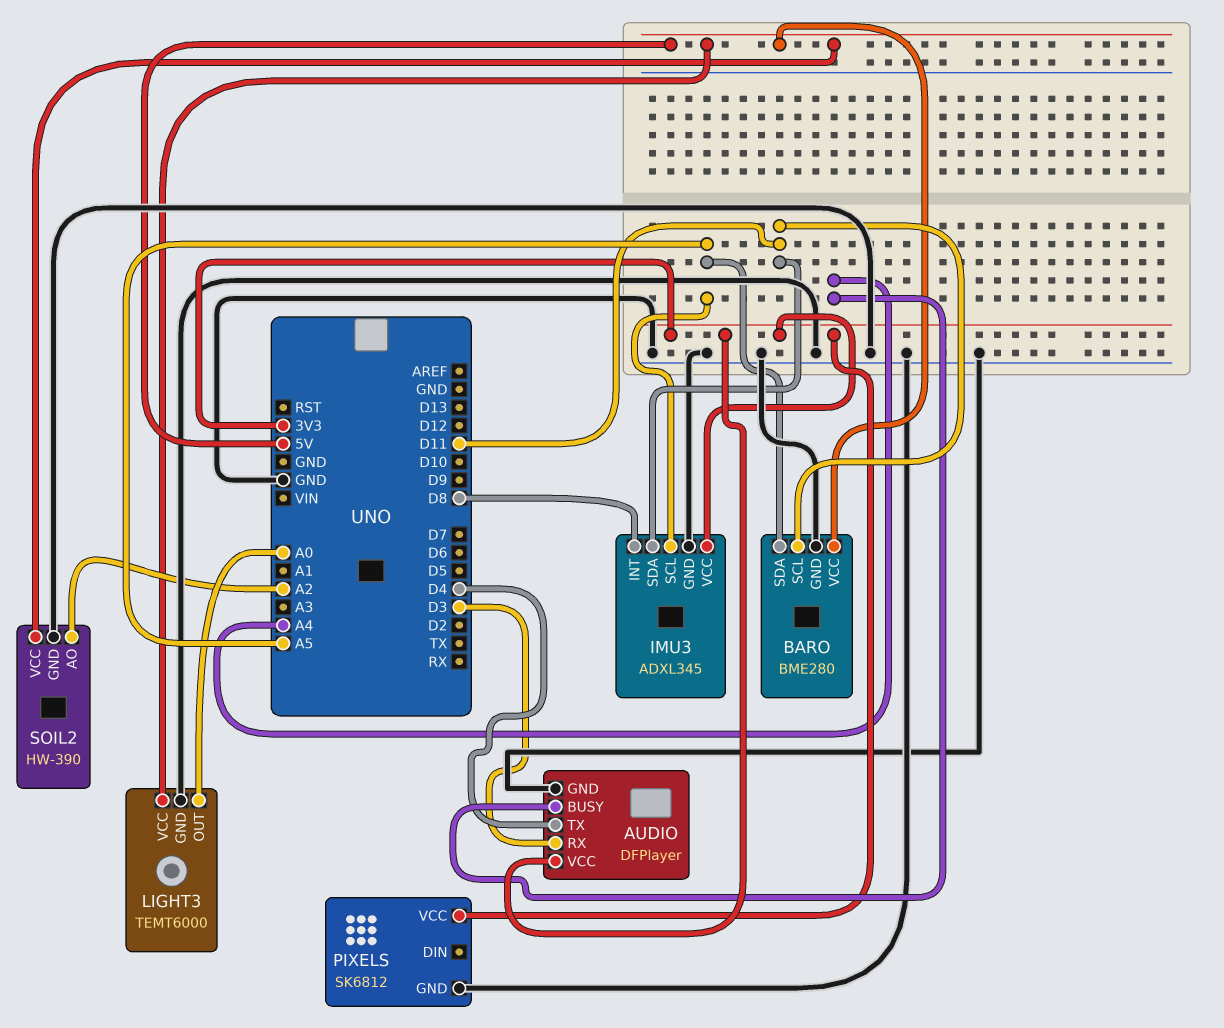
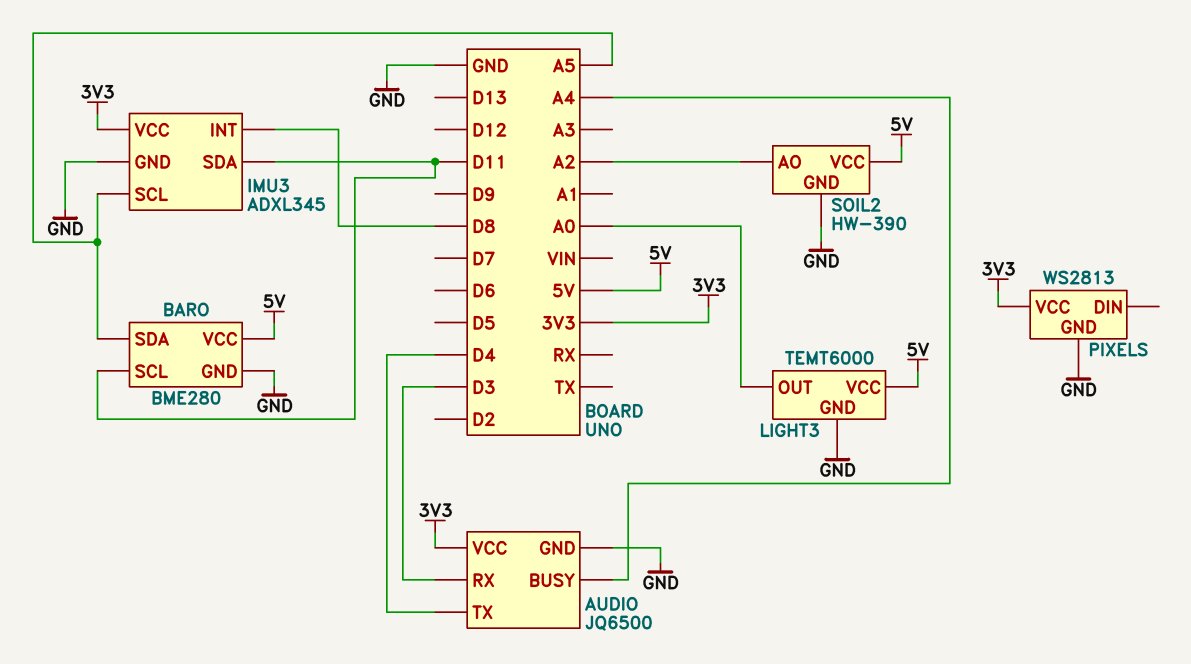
AUDIO: DFPlayer -> JQ6500
PIXELS: SK6812 -> WS2813

